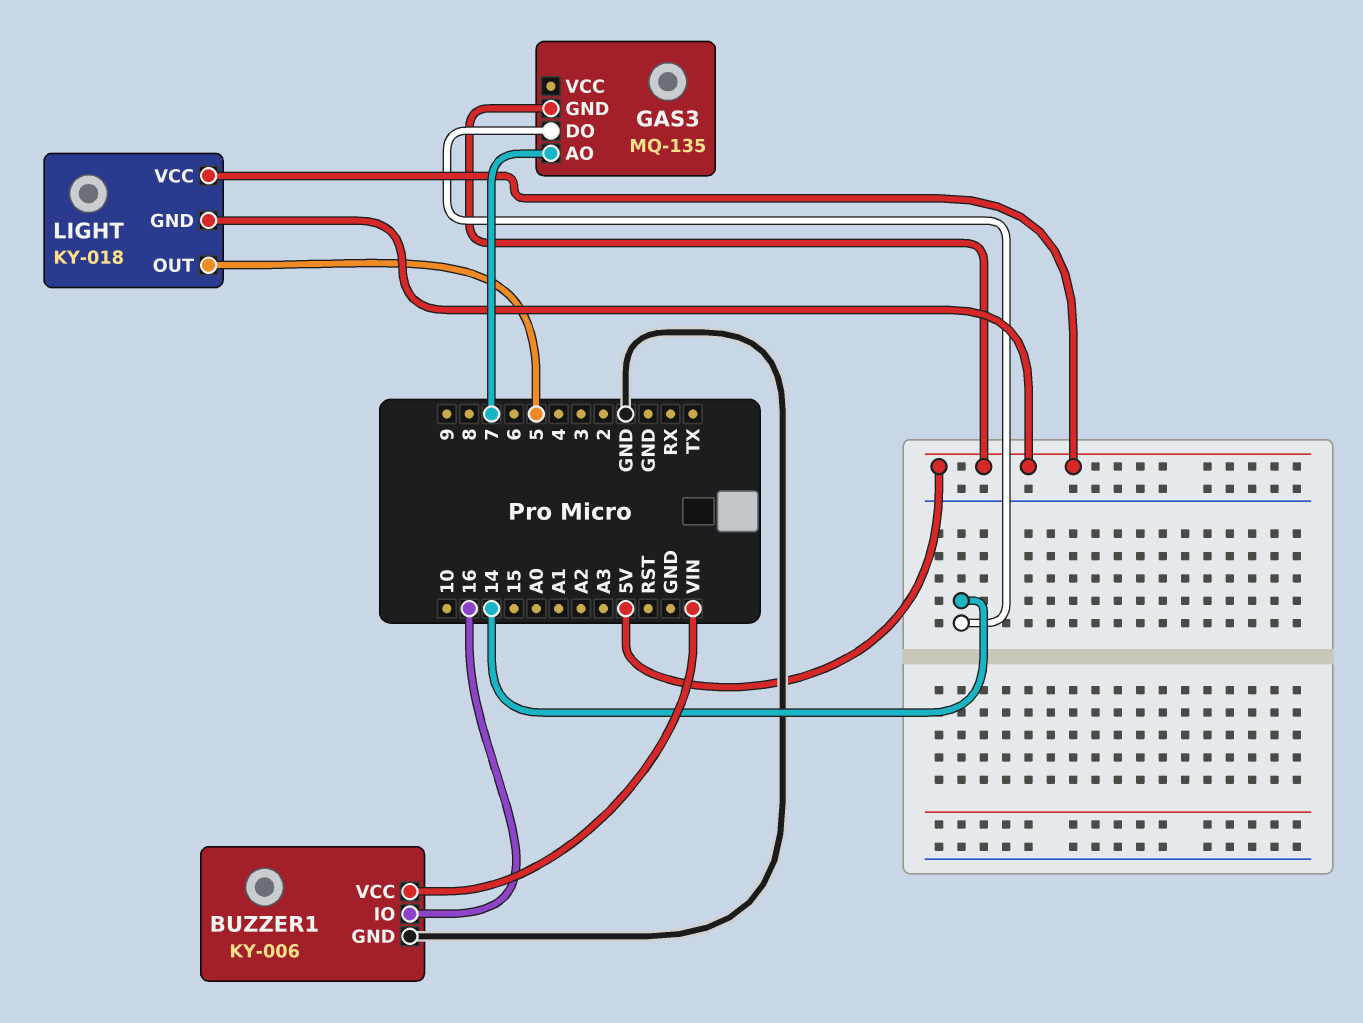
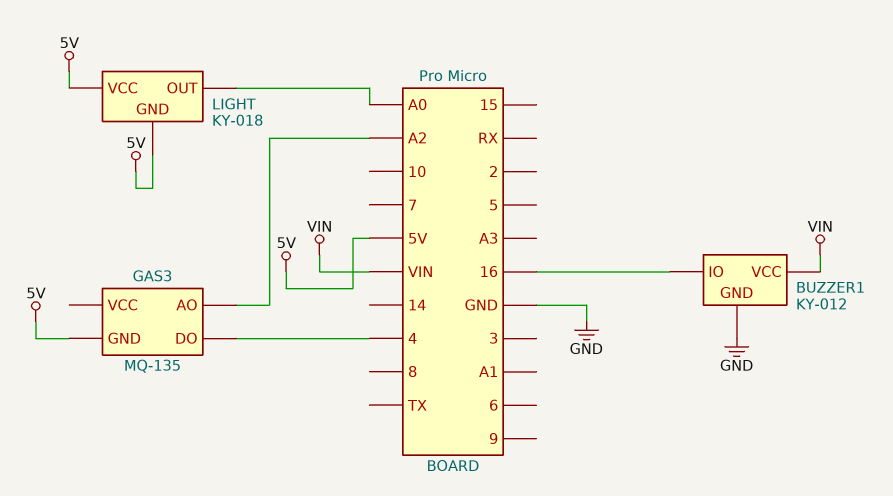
BUZZER1: KY-006 -> KY-012
GAS3 pin AO: 7 -> A2
GAS3 pin DO: 14 -> 4
LIGHT pin OUT: 5 -> A0

